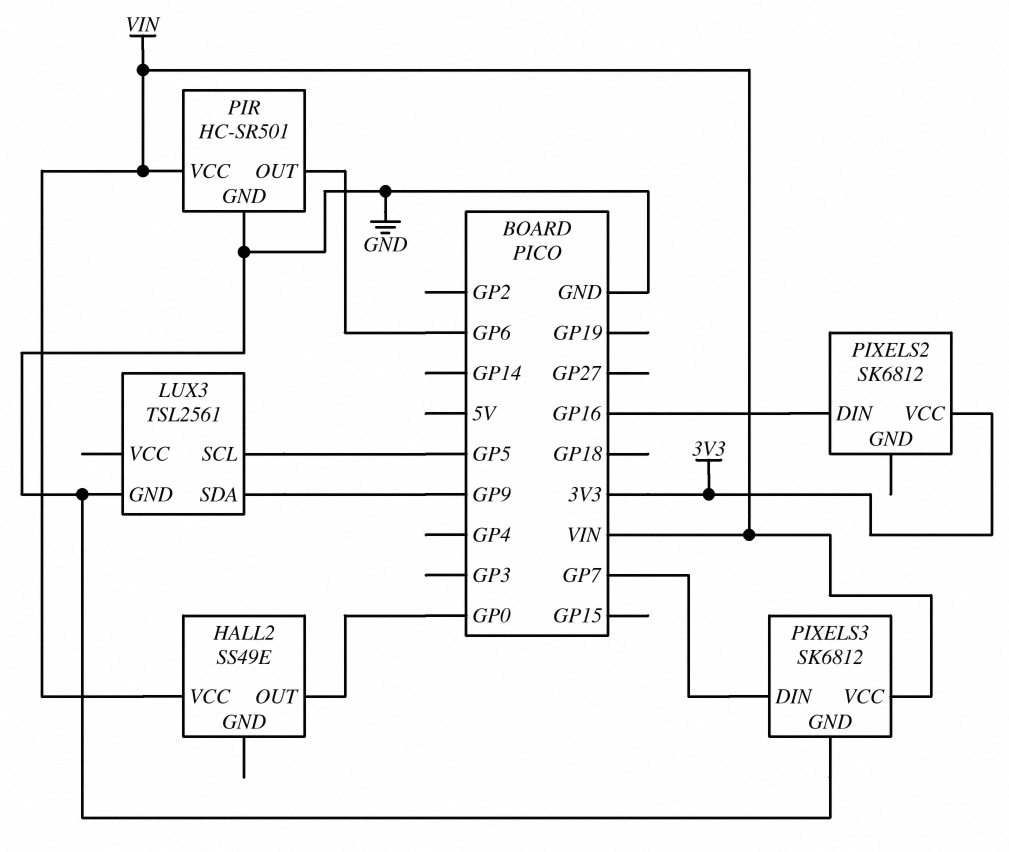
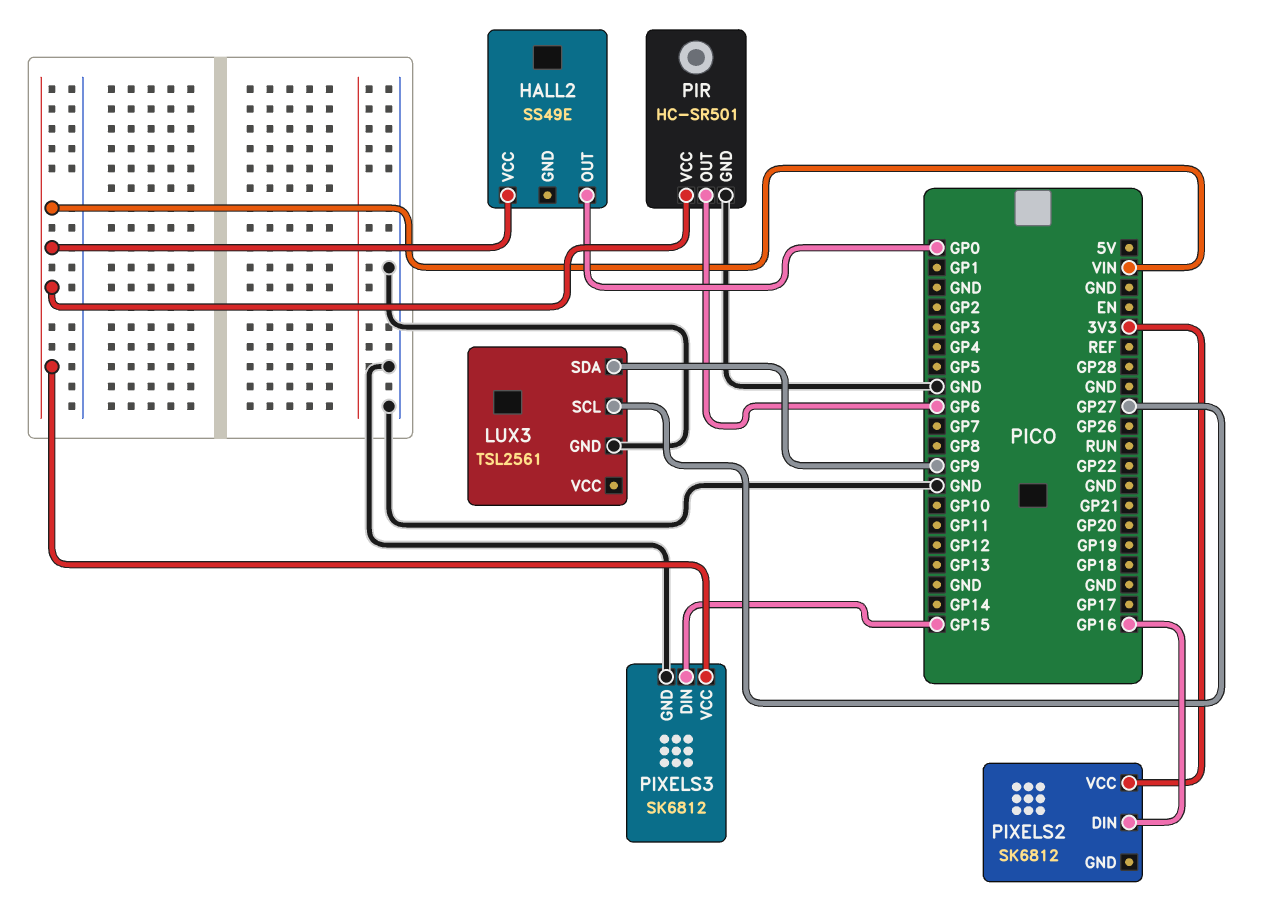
LUX3 pin SCL: GP5 -> GP27
PIXELS3 pin DIN: GP7 -> GP15

